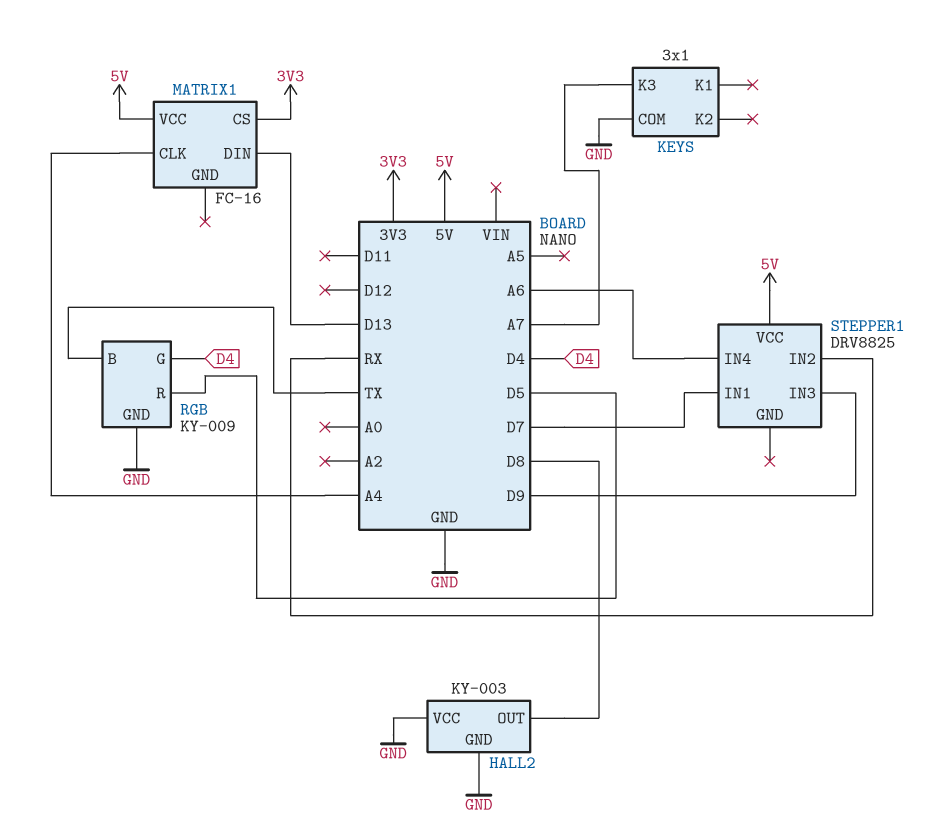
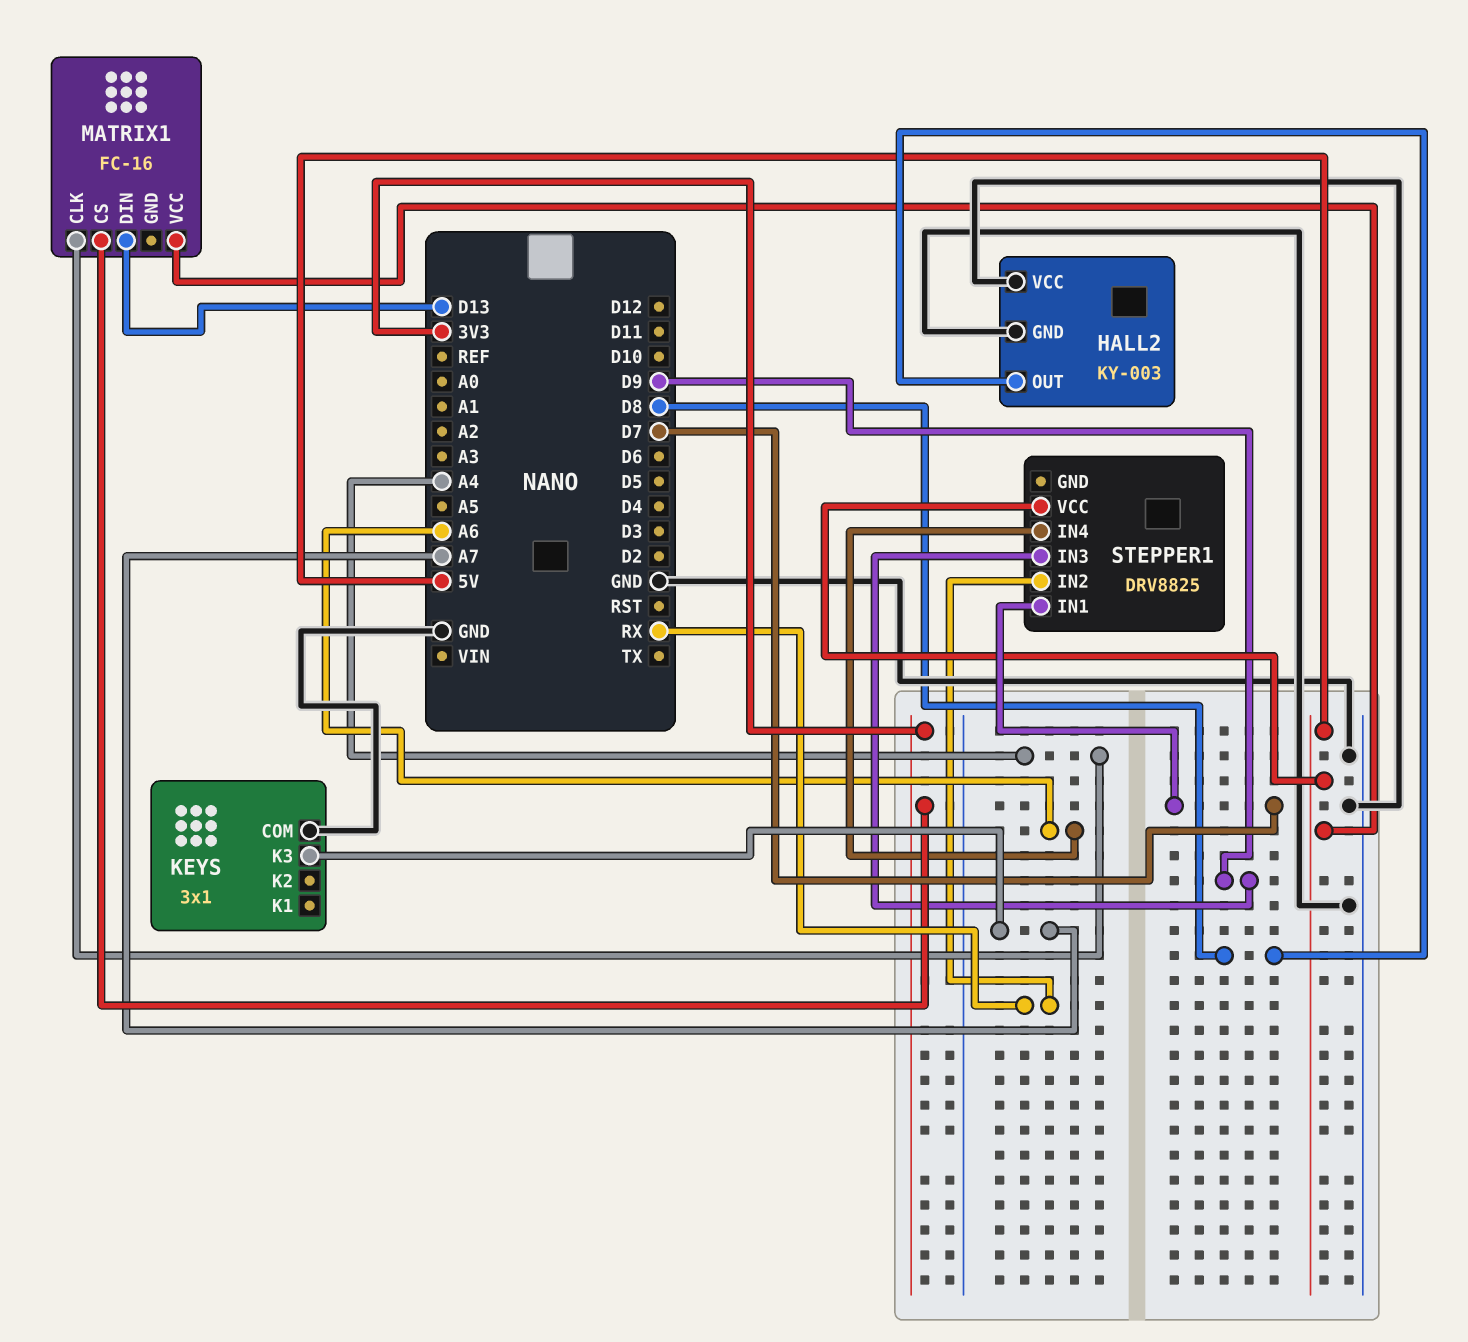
RGB: KY-009 -> none
RGB pin B: TX -> none
RGB pin G: D4 -> none
RGB pin GND: GND -> none
RGB pin R: D5 -> none

